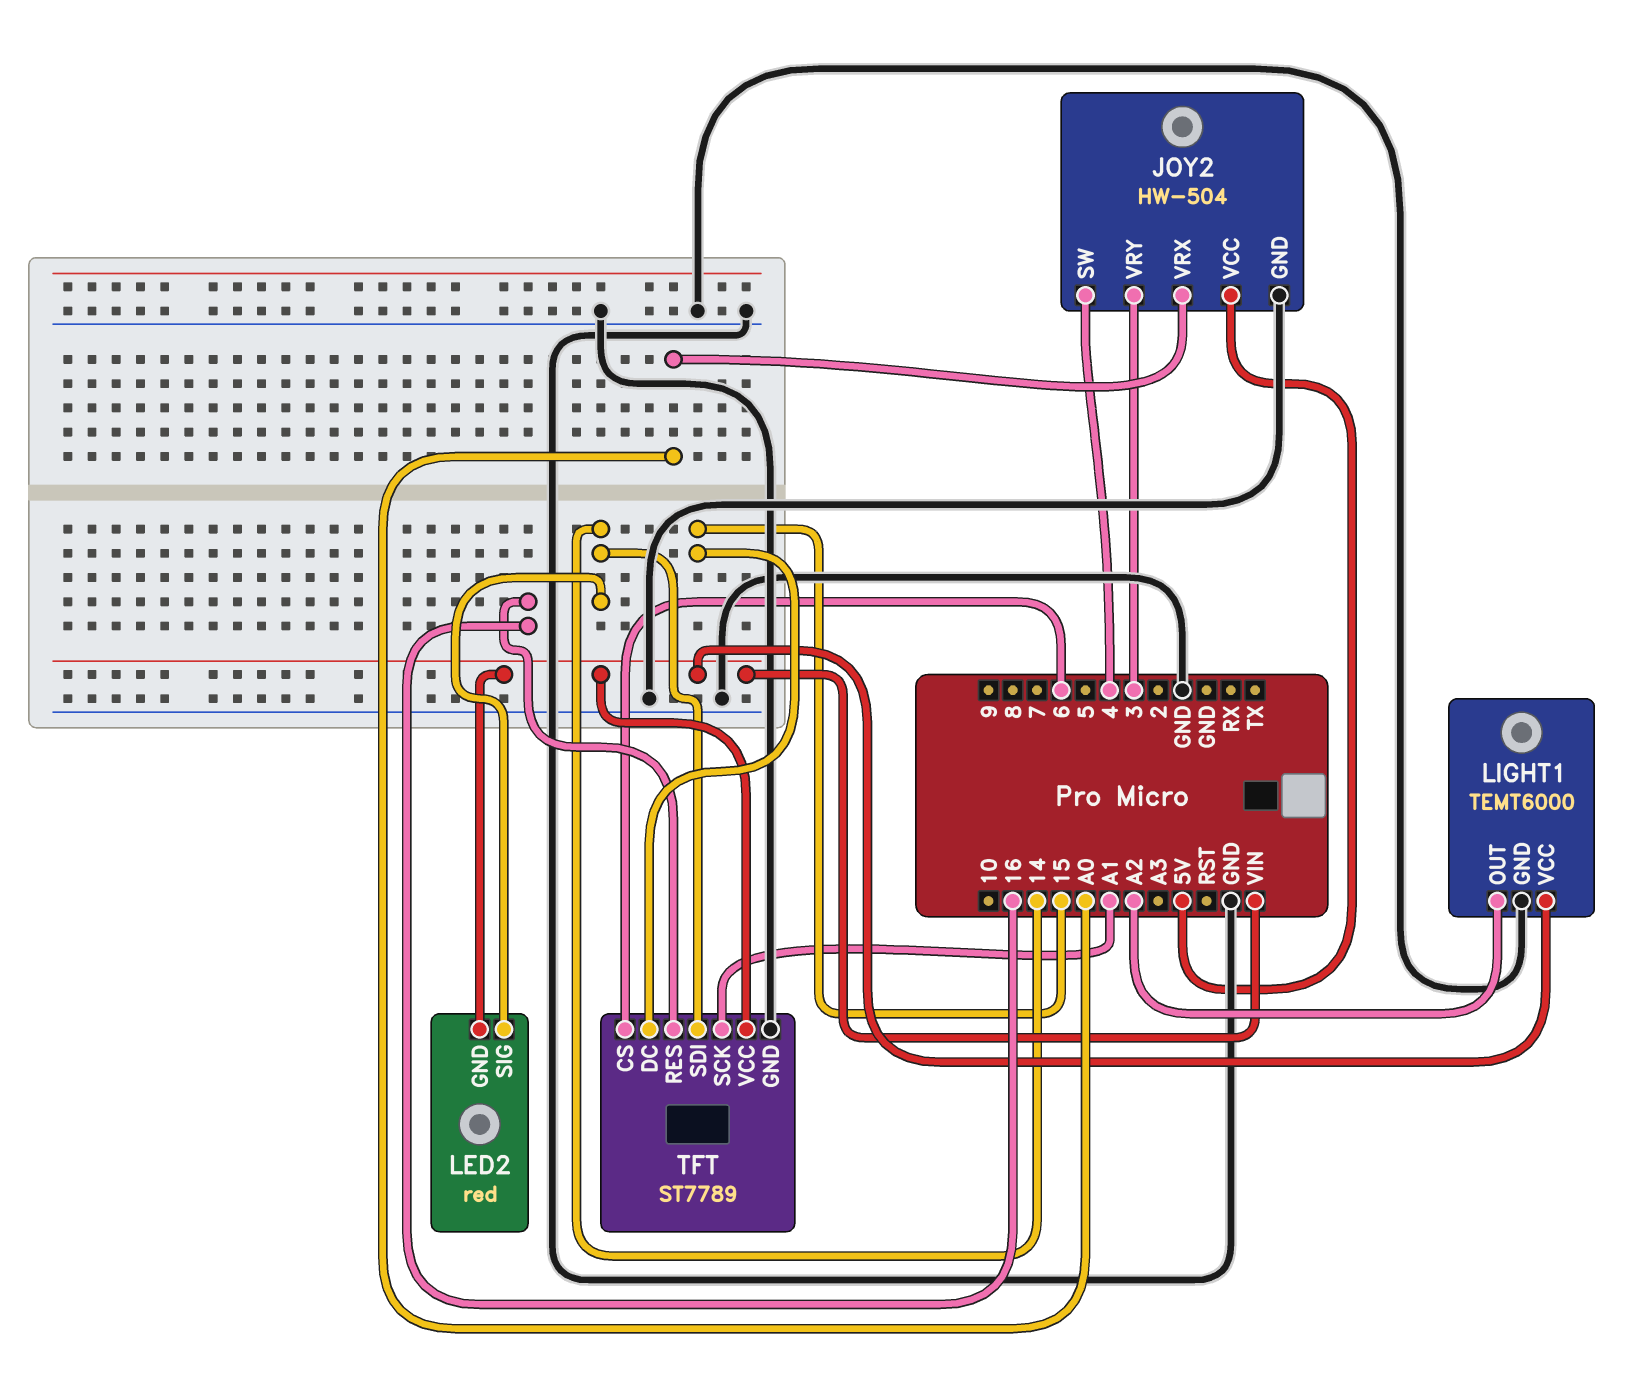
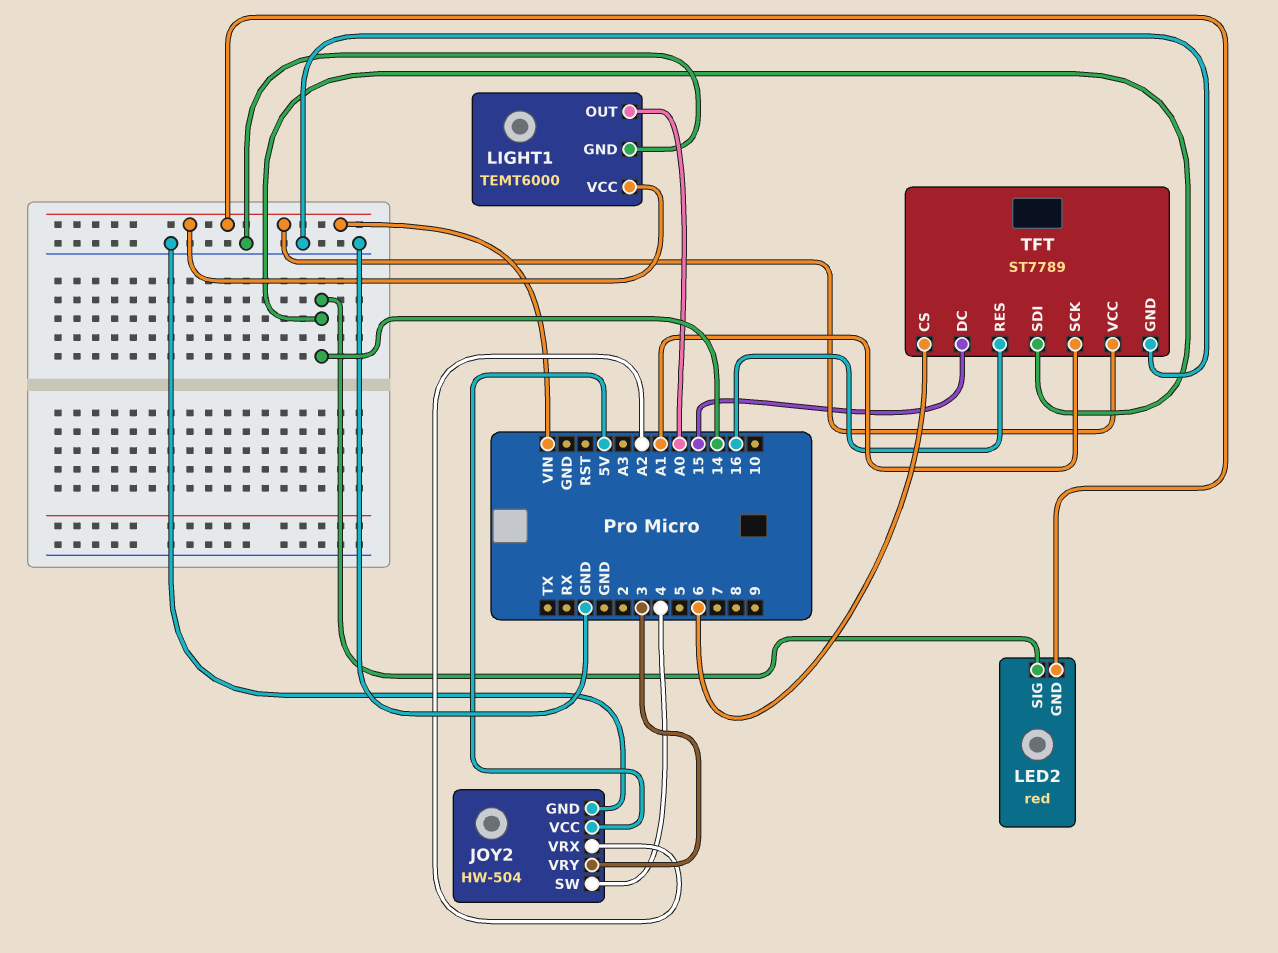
JOY2 pin VRX: A0 -> A2
LIGHT1 pin OUT: A2 -> A0

